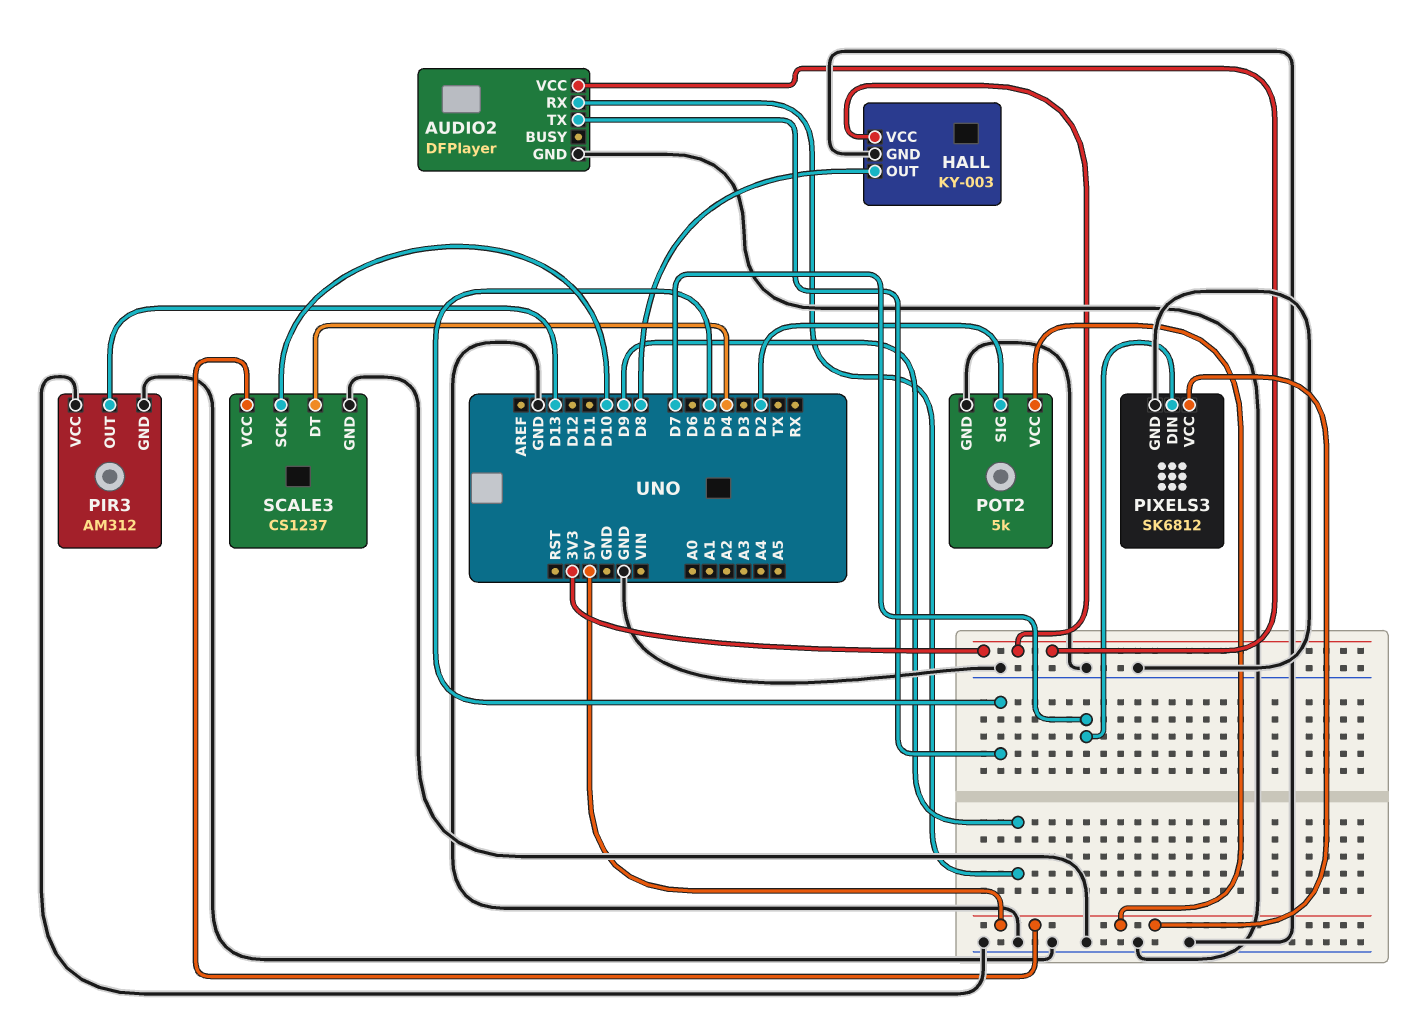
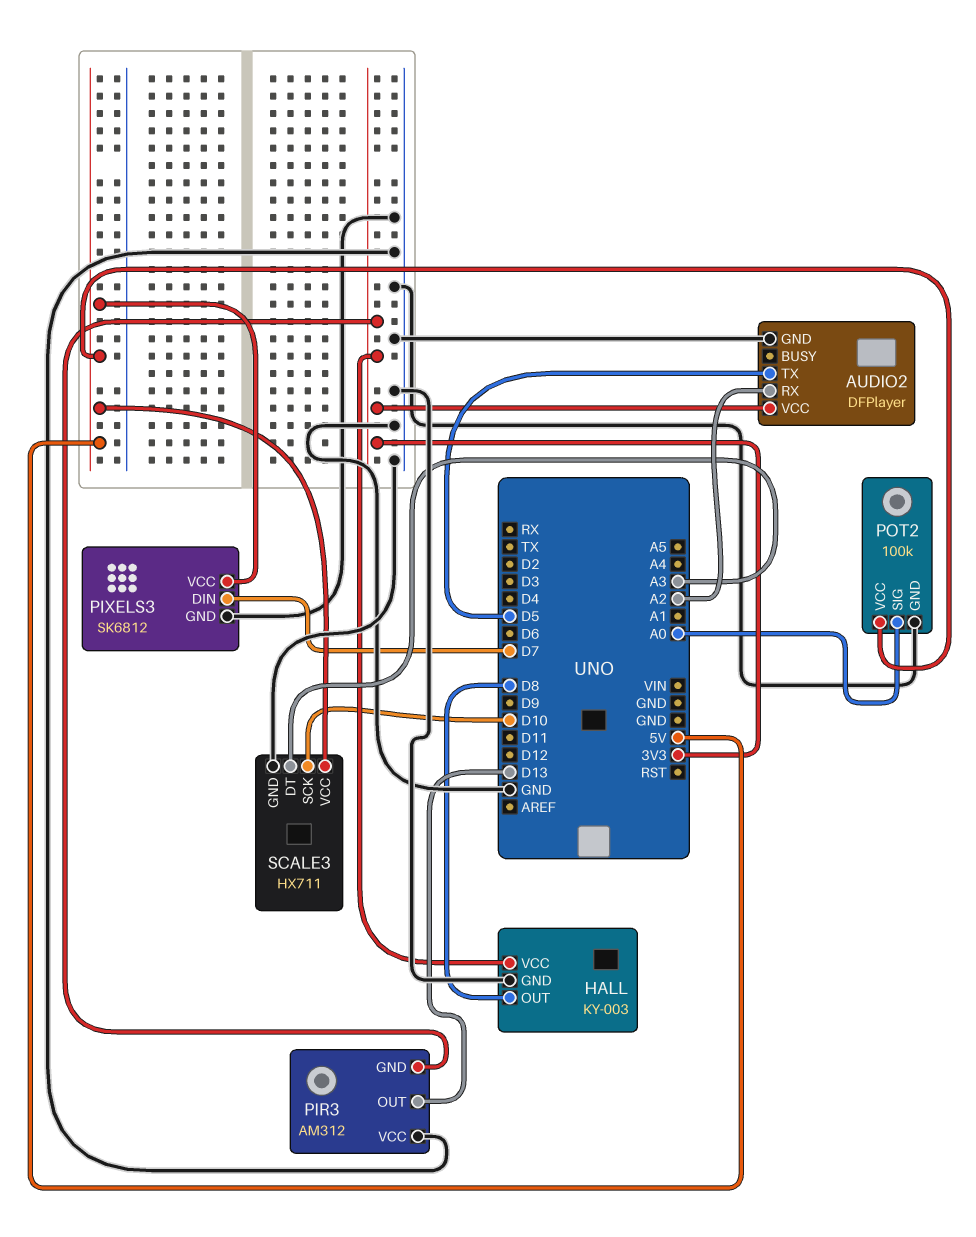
AUDIO2 pin RX: D9 -> A2
PIR3 pin GND: GND -> 3V3
POT2: 5k -> 100k
POT2 pin SIG: D2 -> A0
SCALE3: CS1237 -> HX711
SCALE3 pin DT: D4 -> A3

